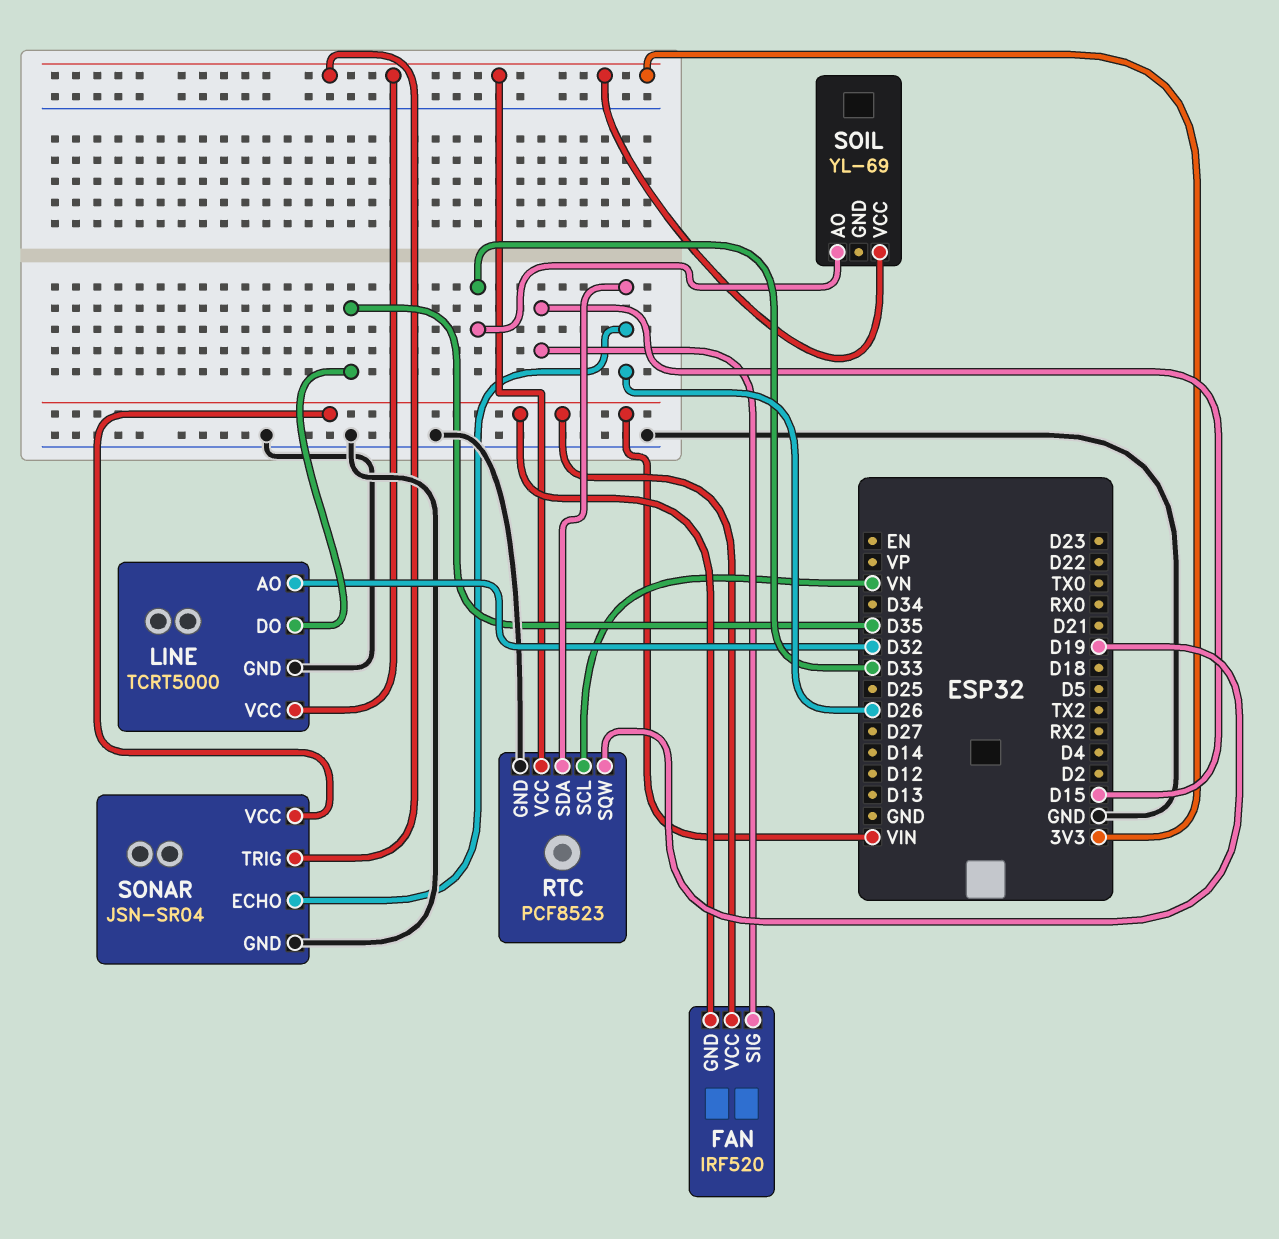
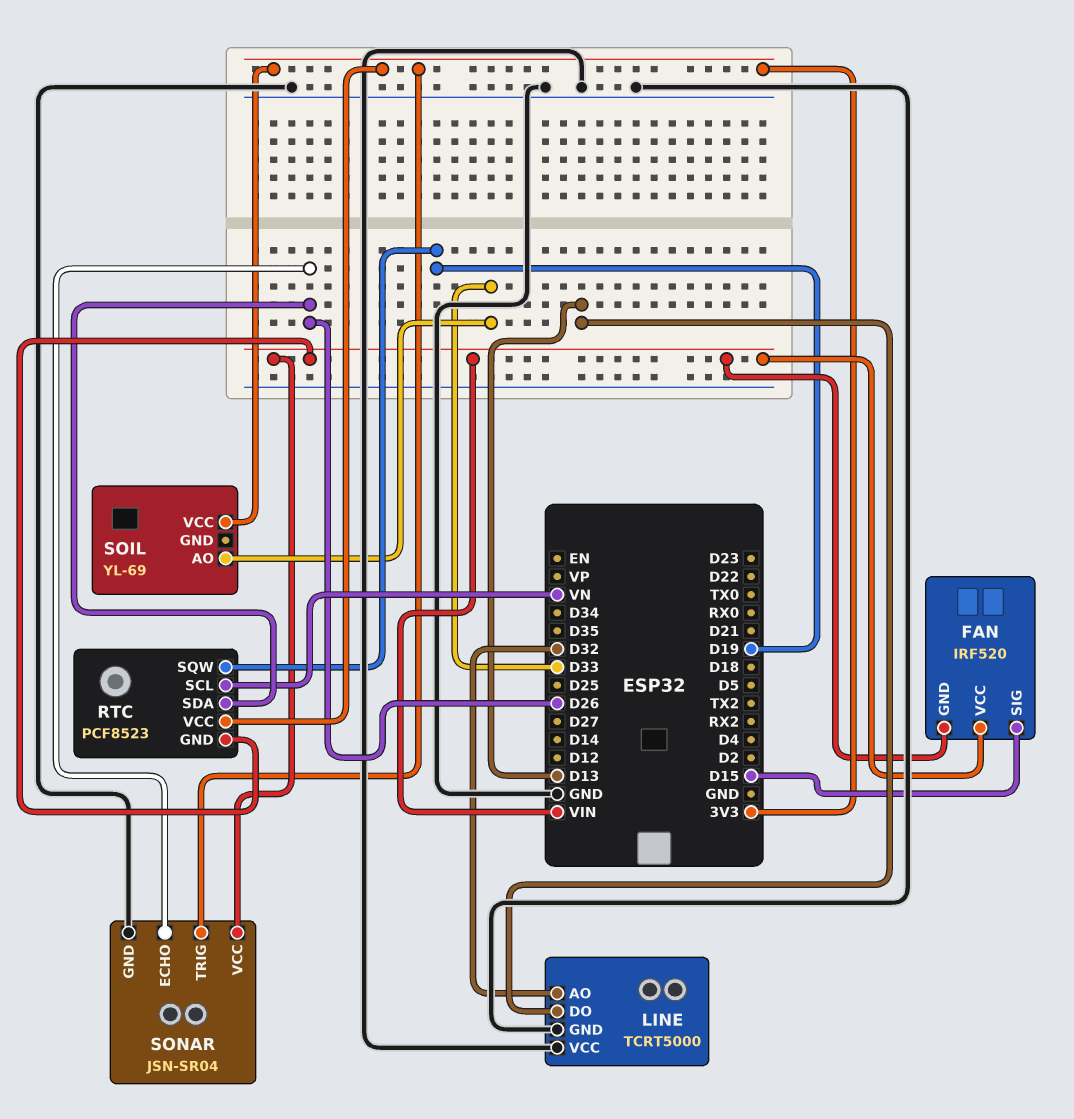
LINE pin DO: D35 -> D13
LINE pin VCC: 3V3 -> GND
RTC pin GND: GND -> VIN

